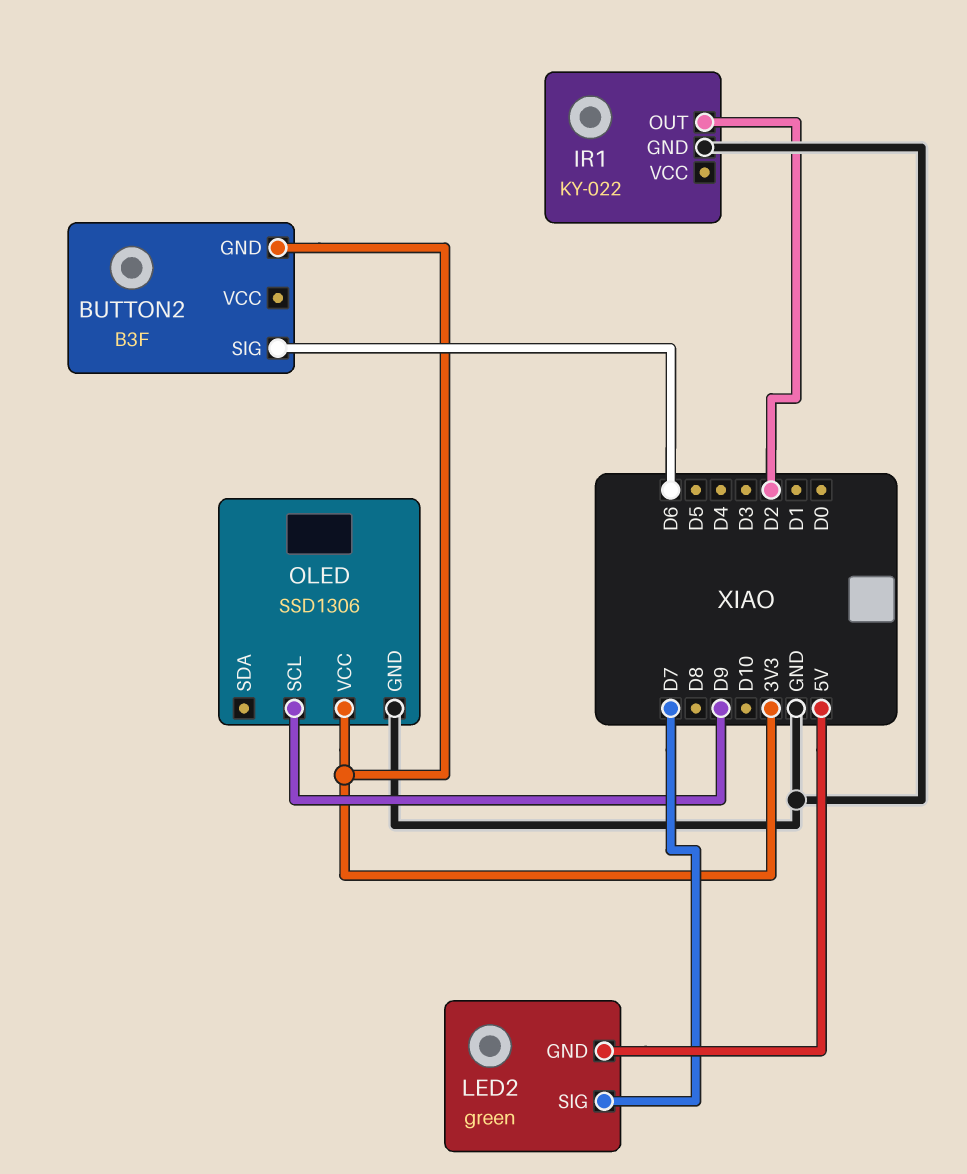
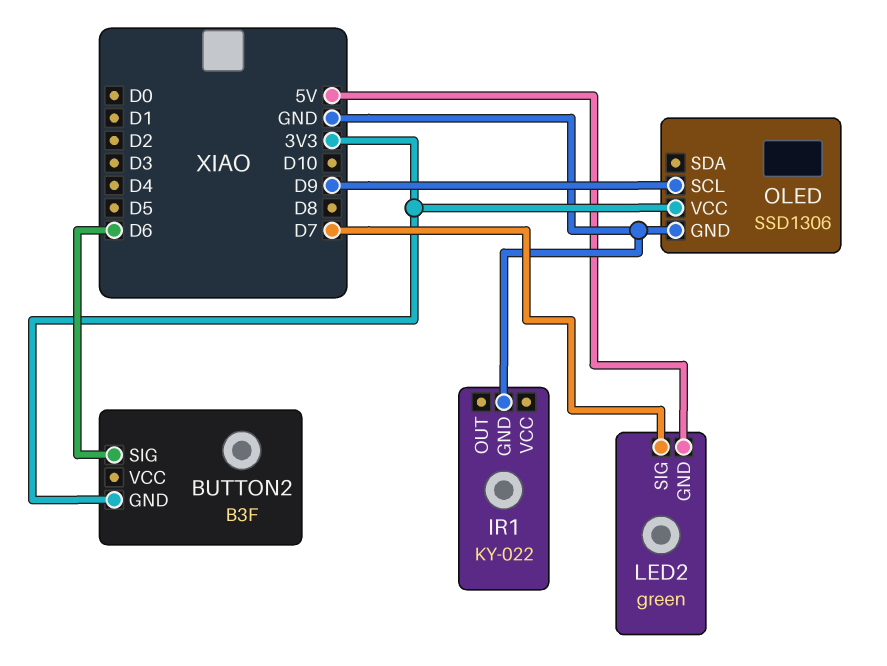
IR1 pin OUT: D2 -> none

